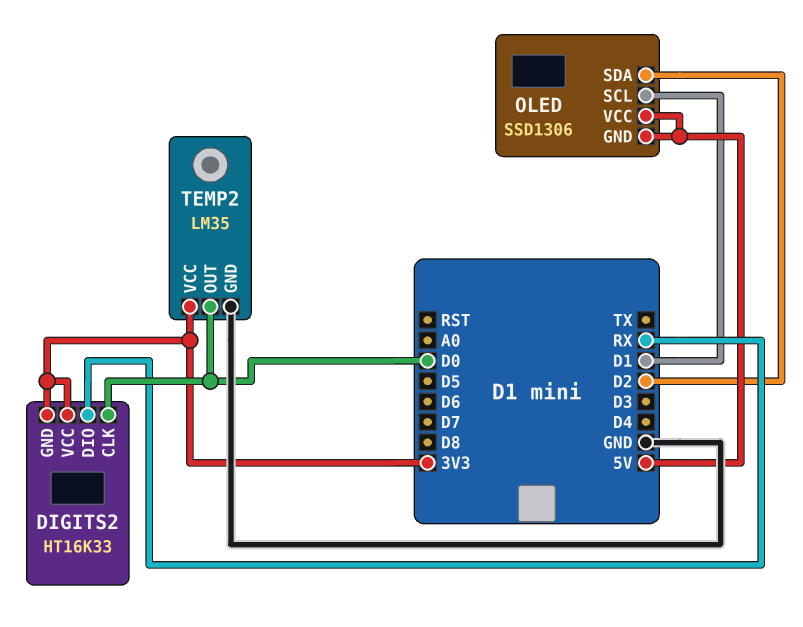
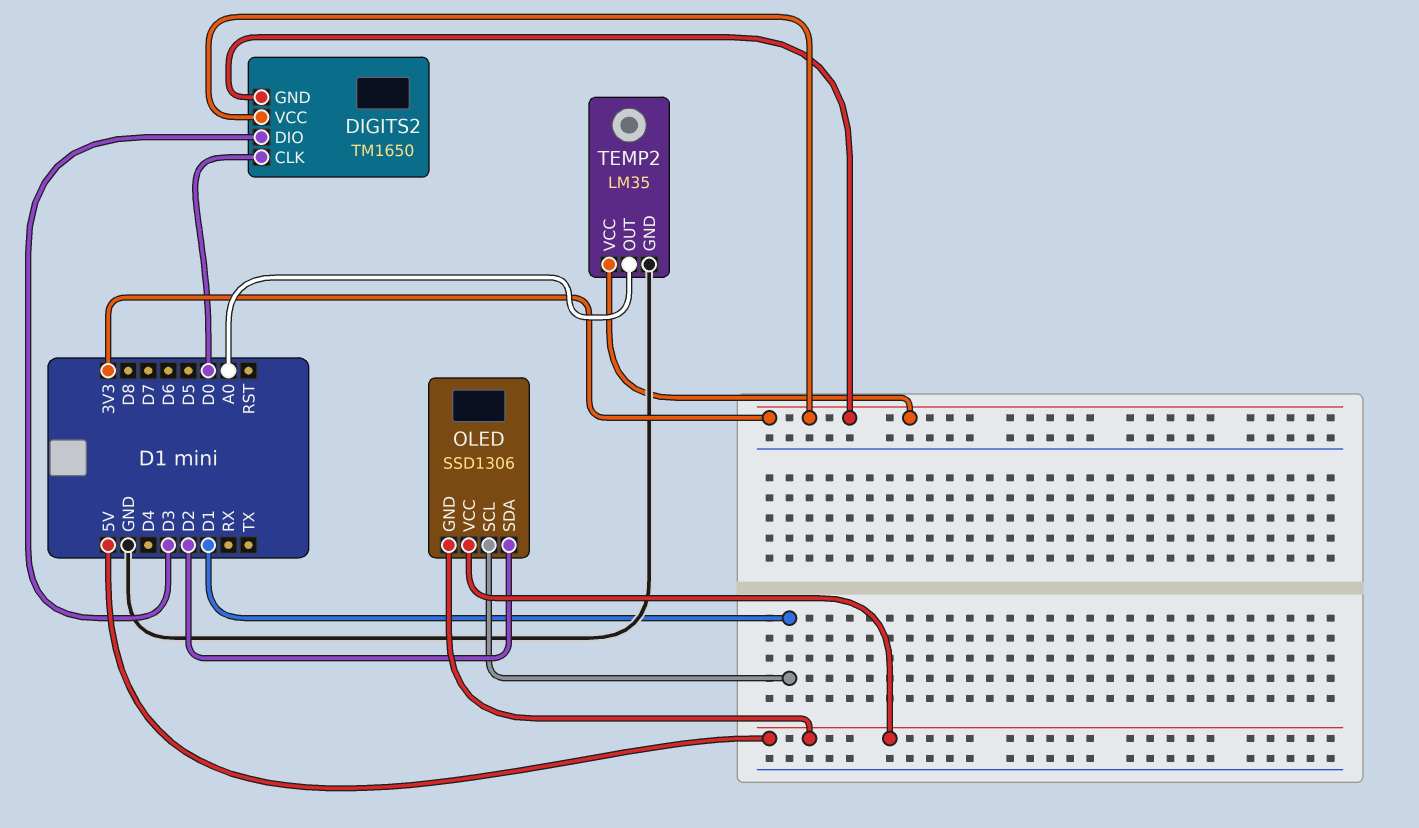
DIGITS2: HT16K33 -> TM1650
DIGITS2 pin DIO: RX -> D3
TEMP2 pin OUT: D0 -> A0

